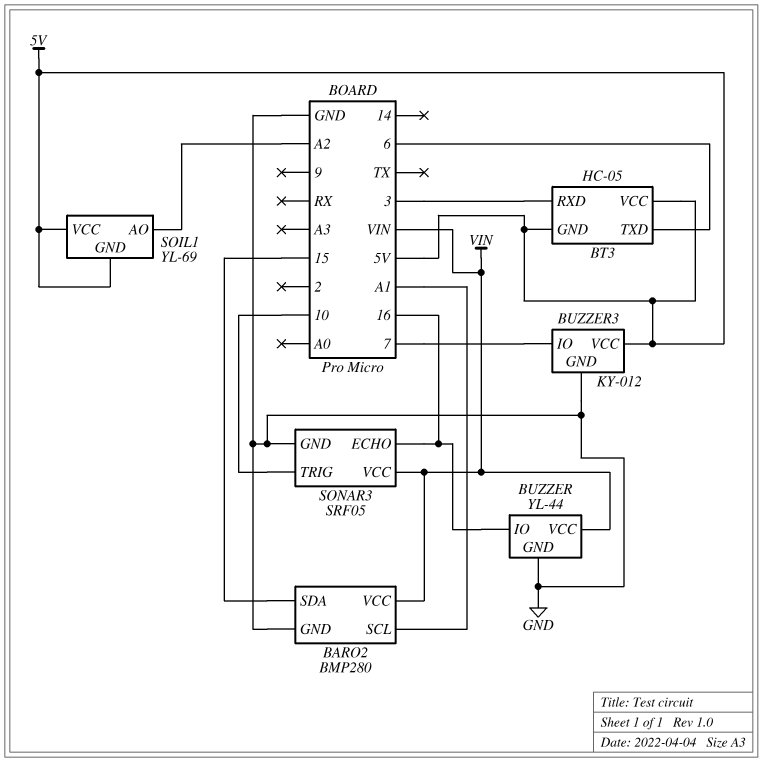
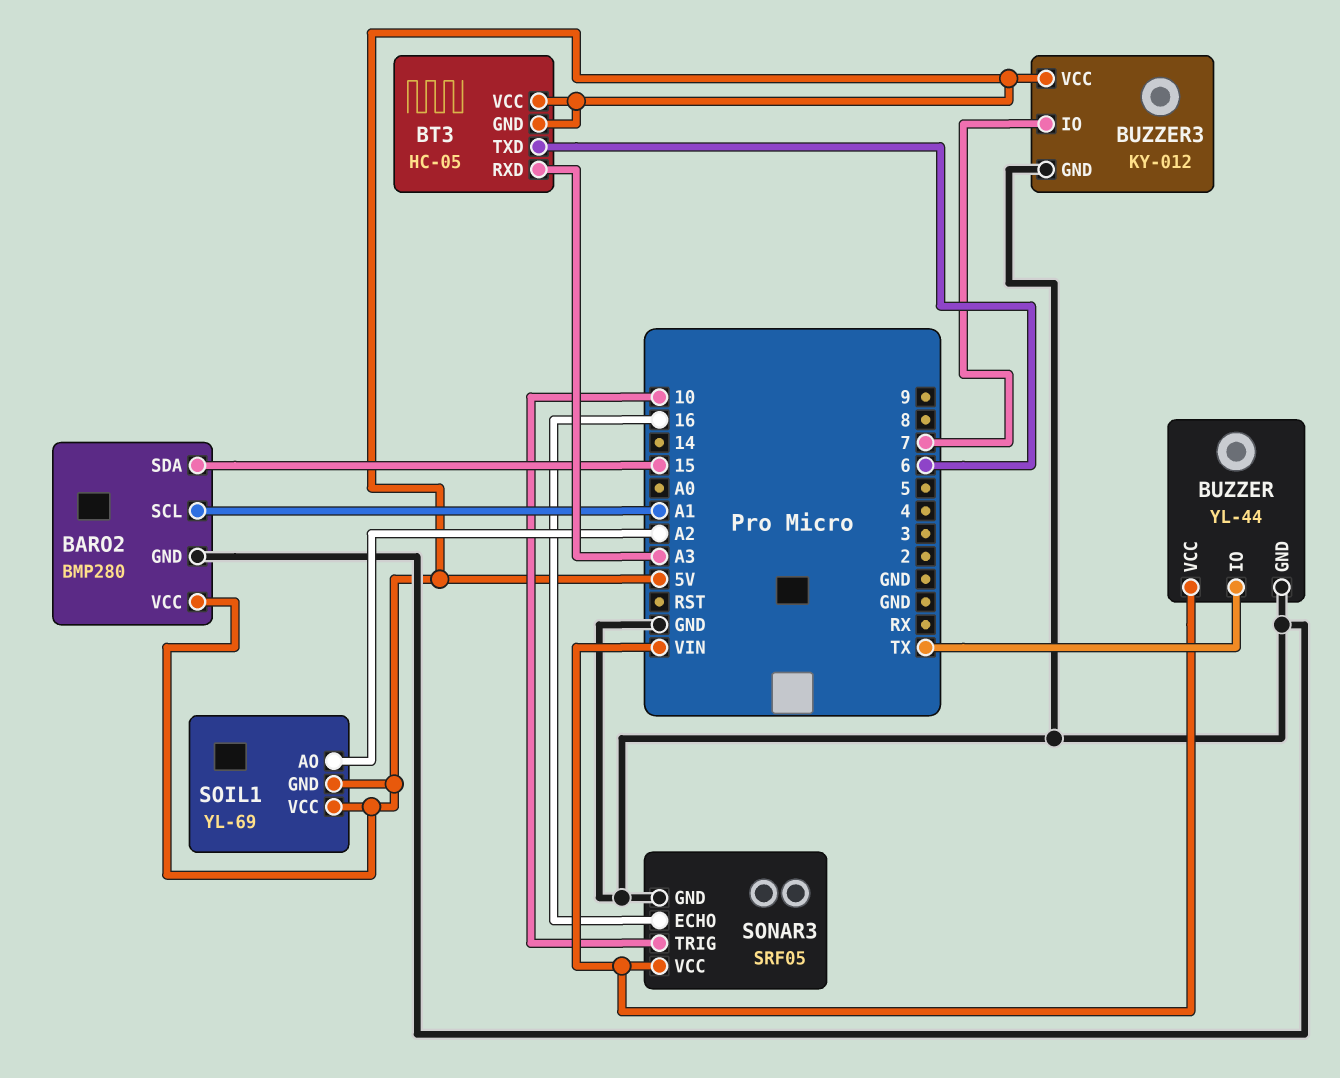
BARO2 pin VCC: VIN -> 5V
BT3 pin RXD: 3 -> A3
BUZZER pin IO: 16 -> TX

